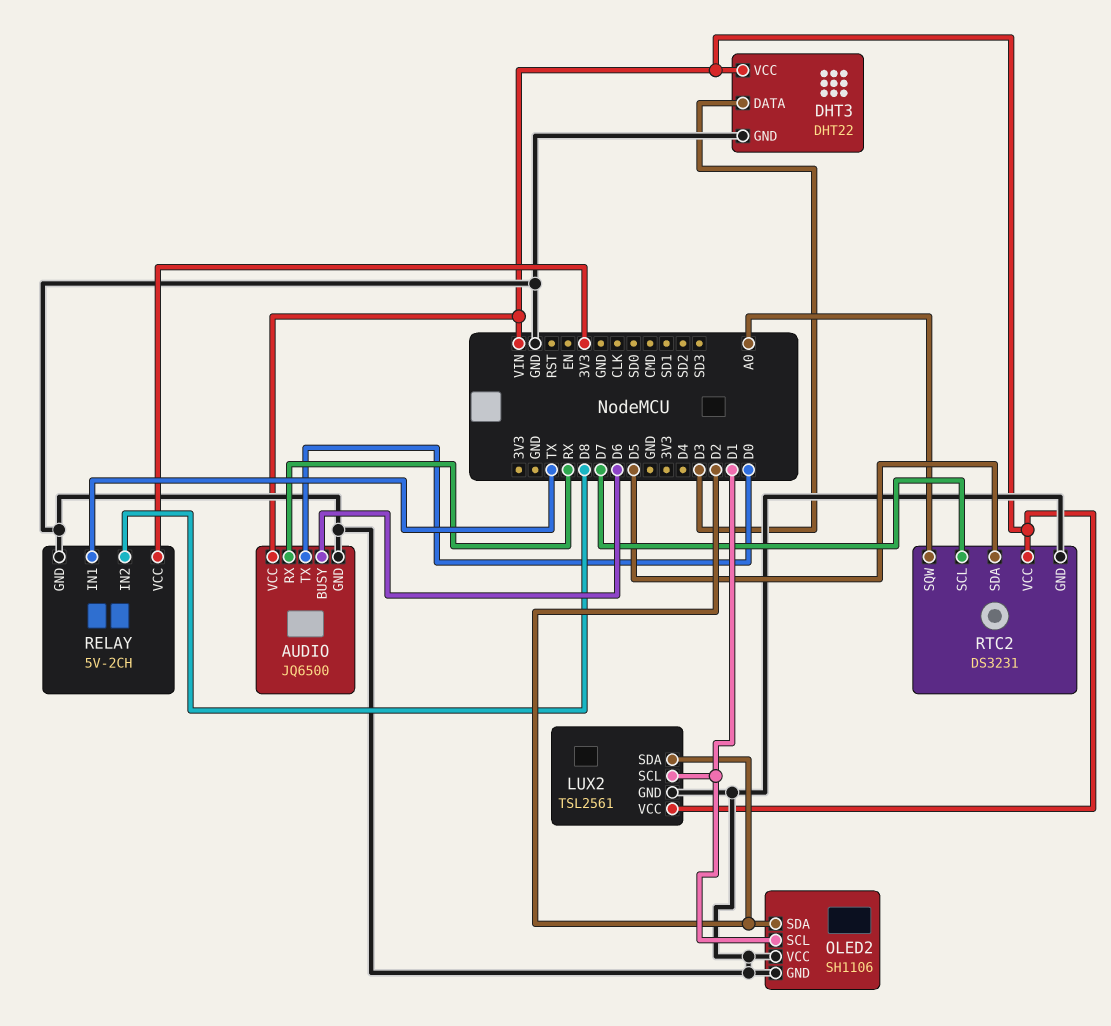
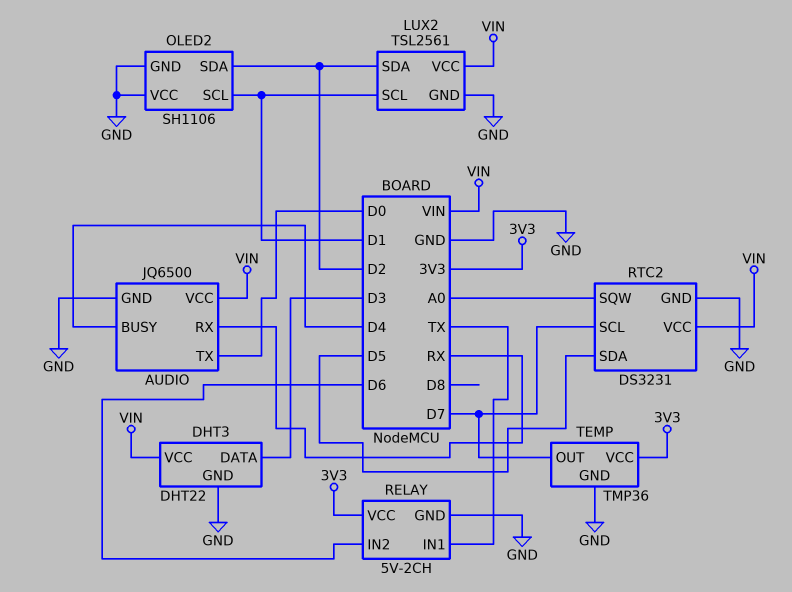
AUDIO pin BUSY: D6 -> D4
RELAY pin IN2: D8 -> D6
TEMP: none -> TMP36
TEMP pin GND: none -> GND
TEMP pin OUT: none -> D7
TEMP pin VCC: none -> 3V3

